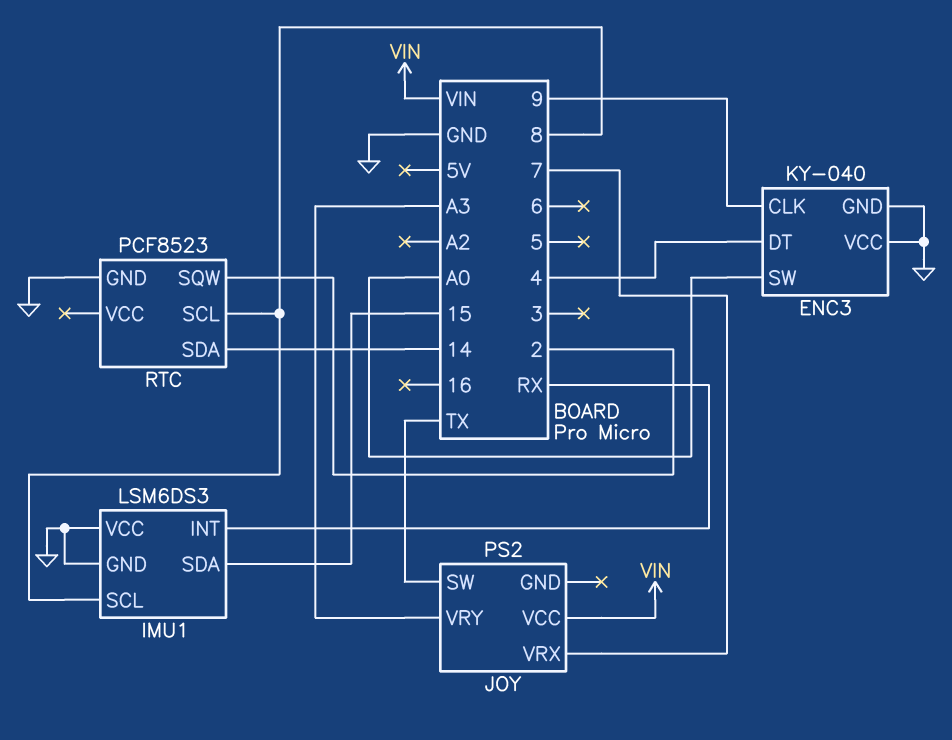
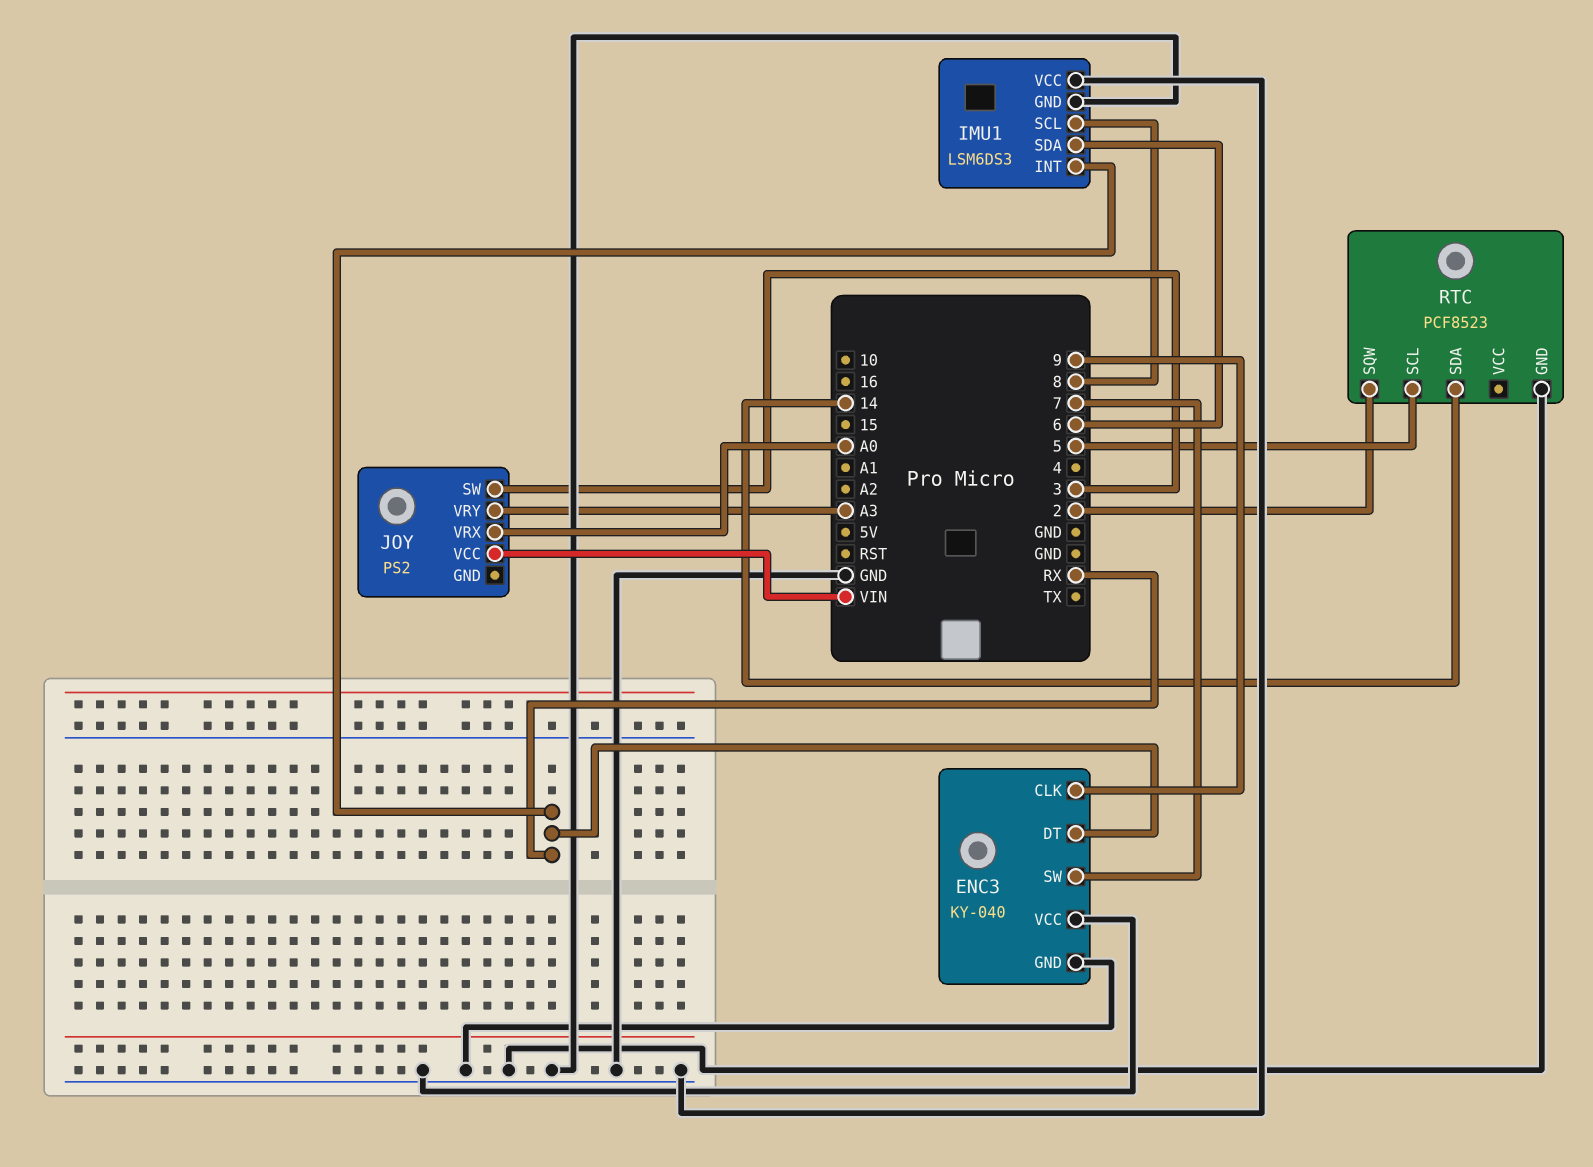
ENC3 pin DT: 4 -> RX
ENC3 pin SW: A0 -> 7
IMU1 pin SDA: 15 -> 6
JOY pin SW: TX -> 3
JOY pin VRX: 7 -> A0
RTC pin SCL: 8 -> 5

